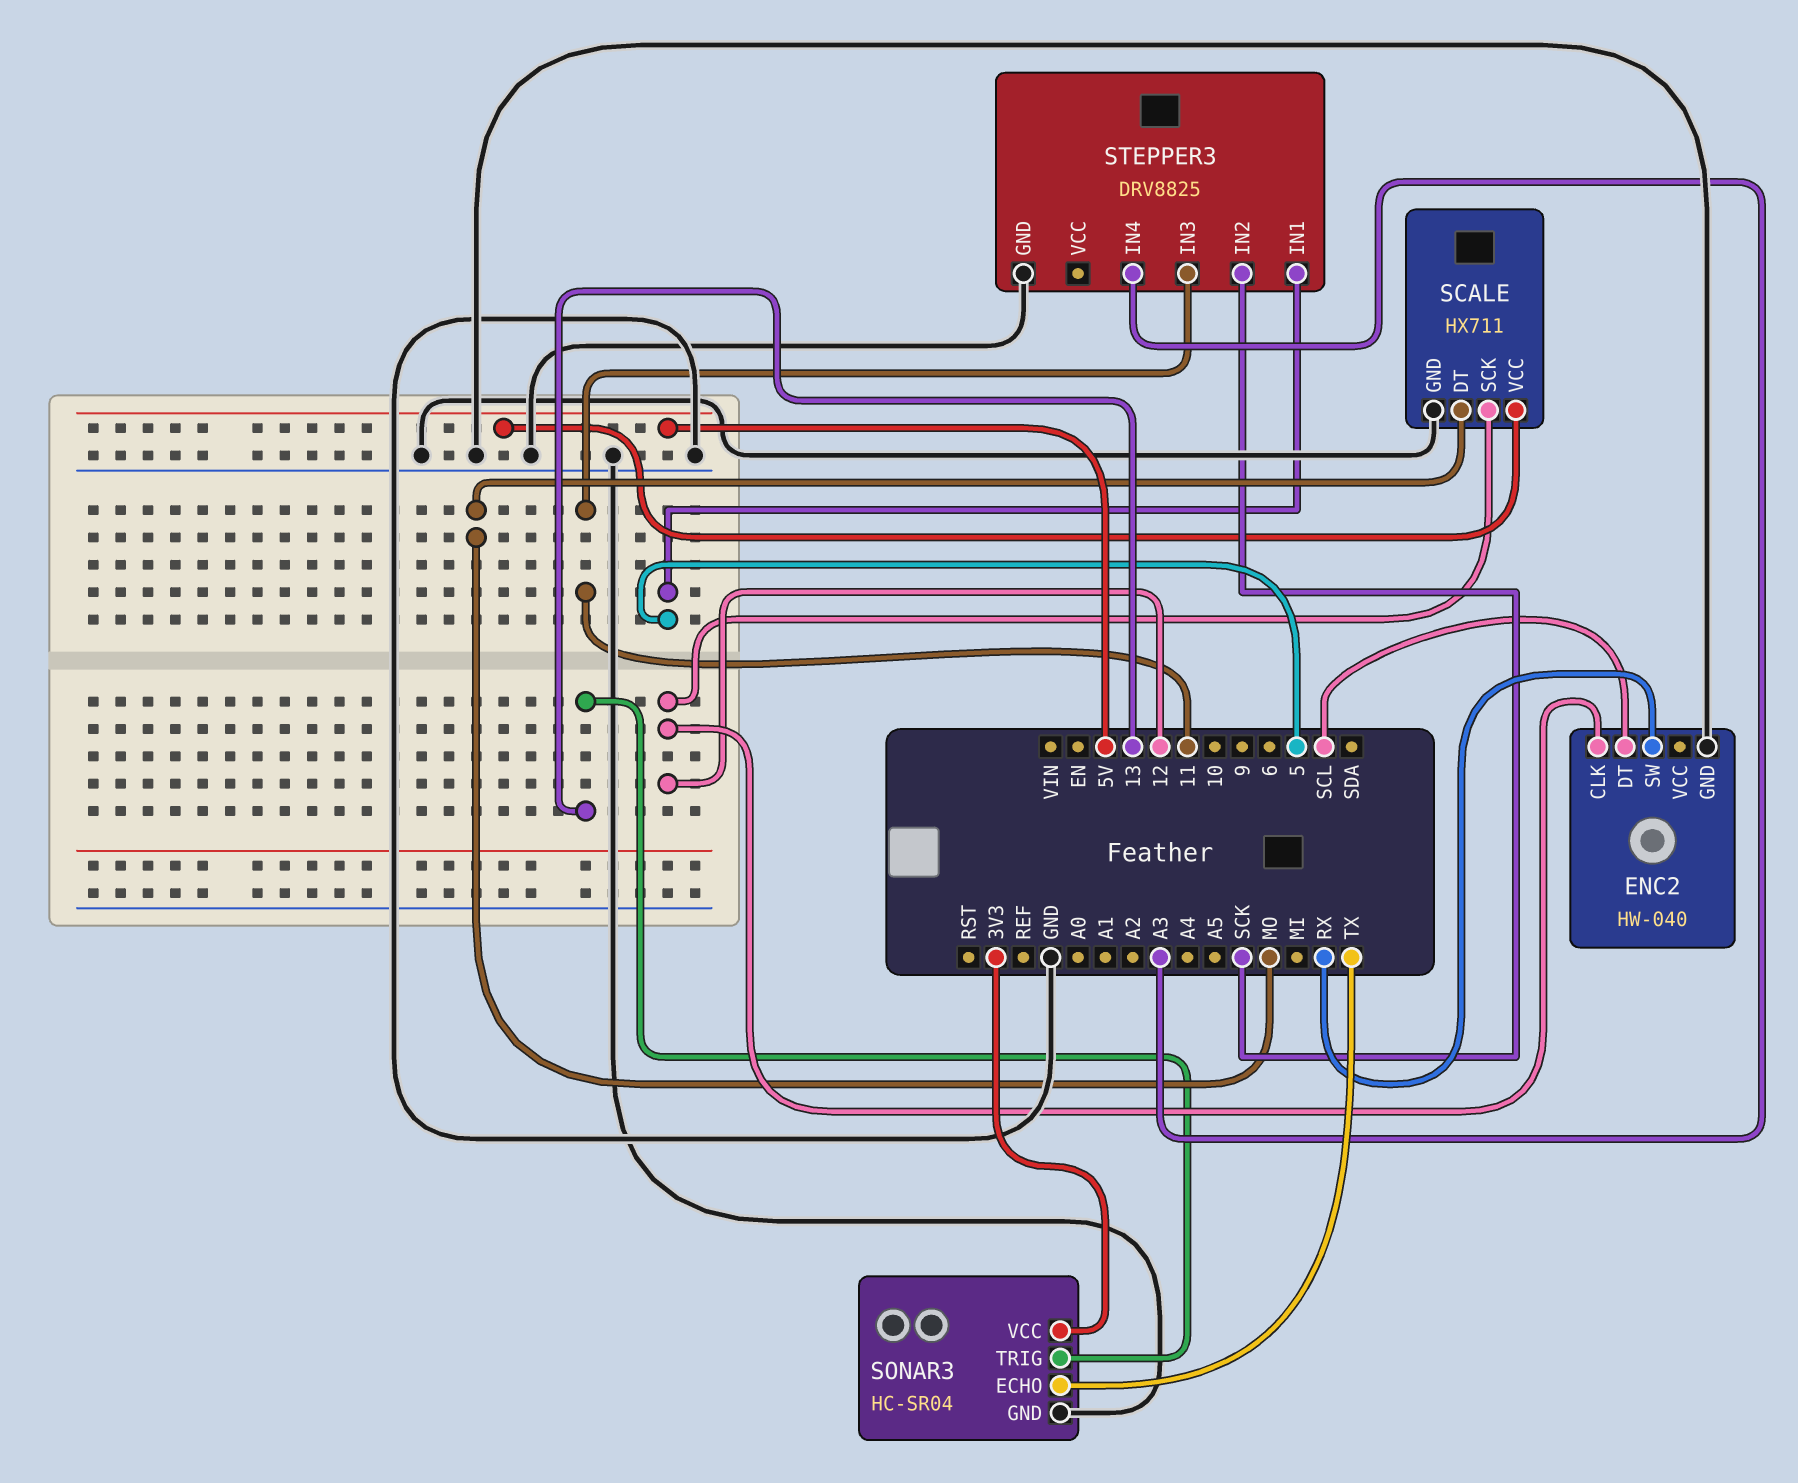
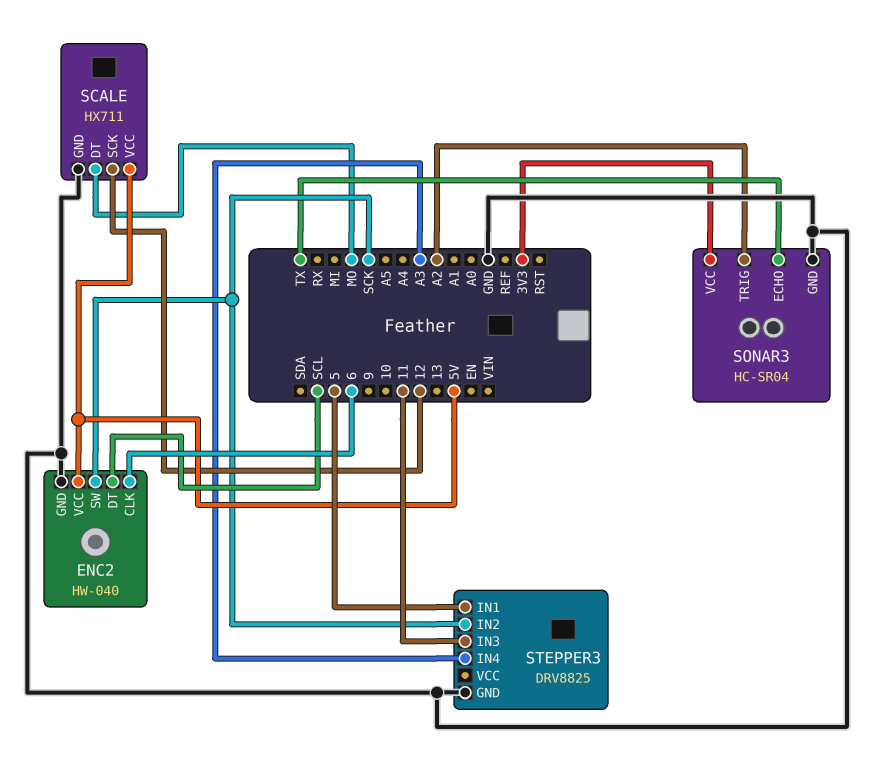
ENC2 pin CLK: 12 -> 6
ENC2 pin SW: RX -> SCK
ENC2 pin VCC: none -> 5V
SONAR3 pin TRIG: 13 -> A2

